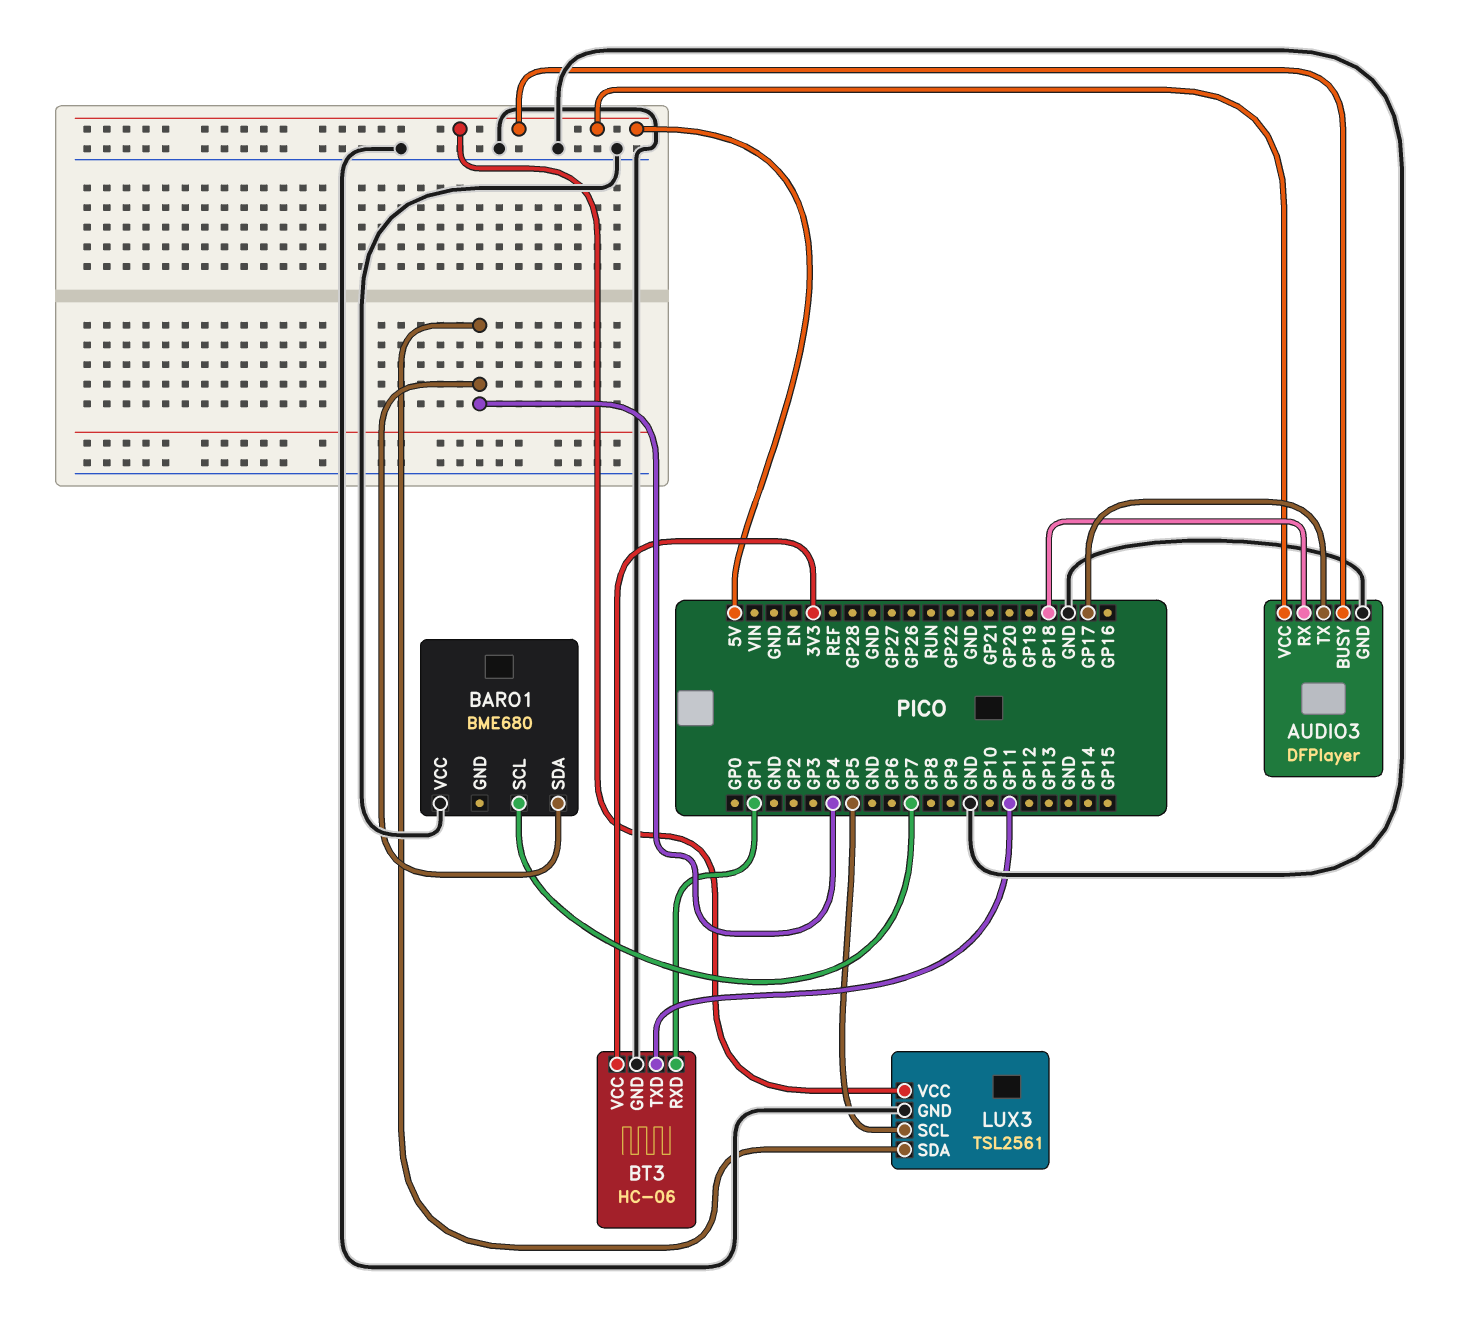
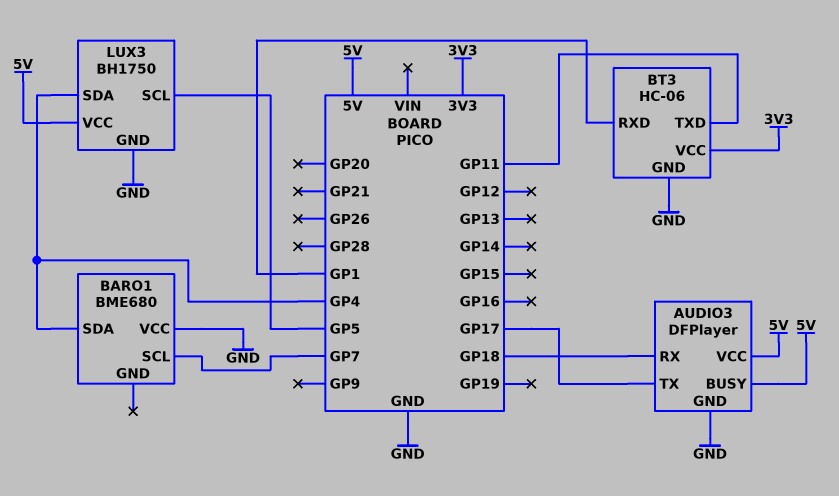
LUX3: TSL2561 -> BH1750

